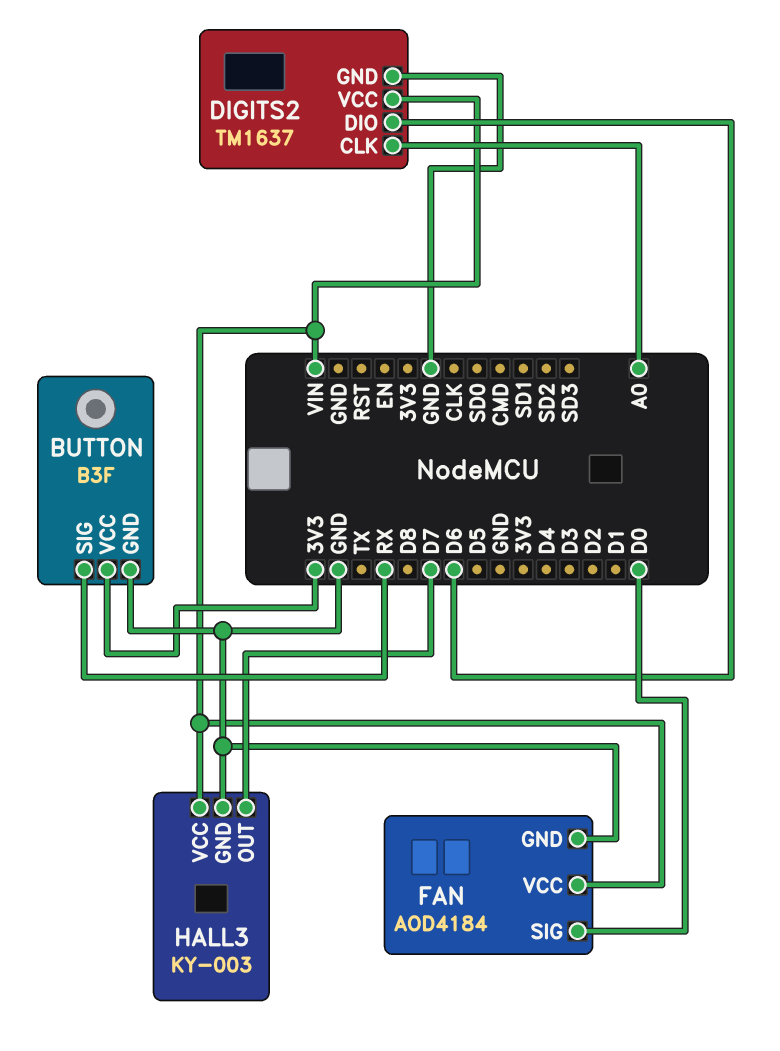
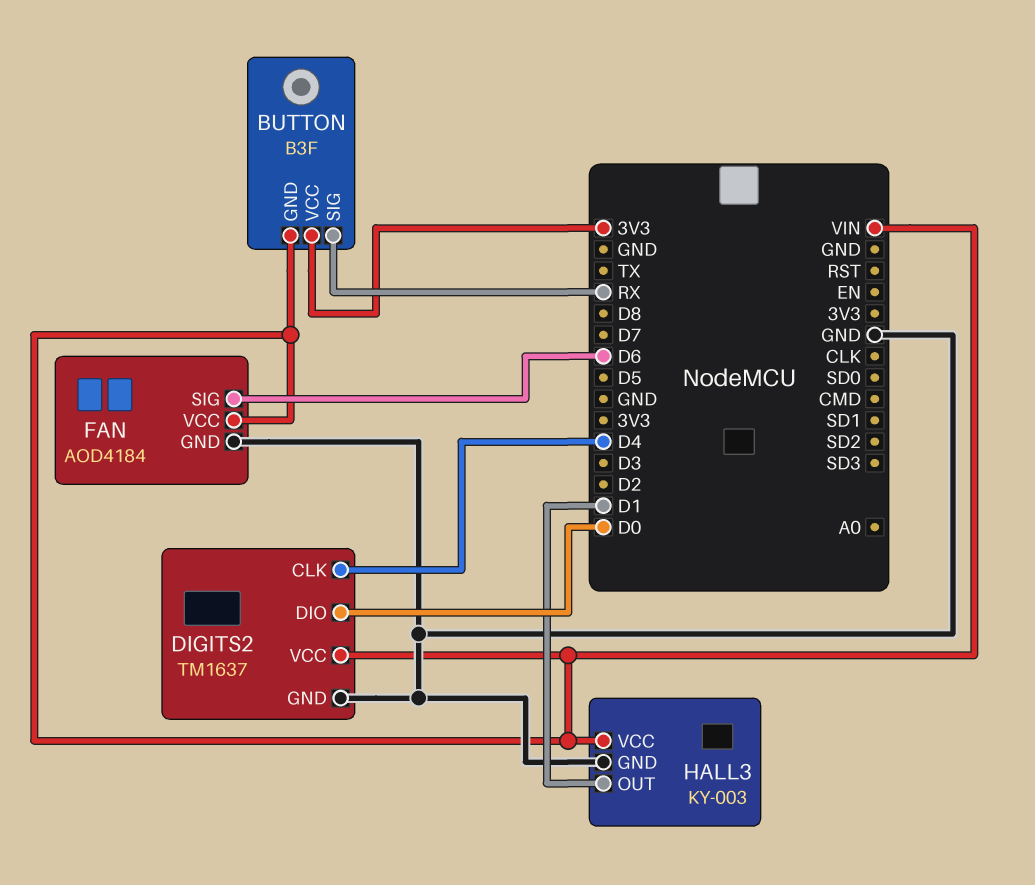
BUTTON pin GND: GND -> VIN
DIGITS2 pin CLK: A0 -> D4
DIGITS2 pin DIO: D6 -> D0
FAN pin SIG: D0 -> D6
HALL3 pin OUT: D7 -> D1

